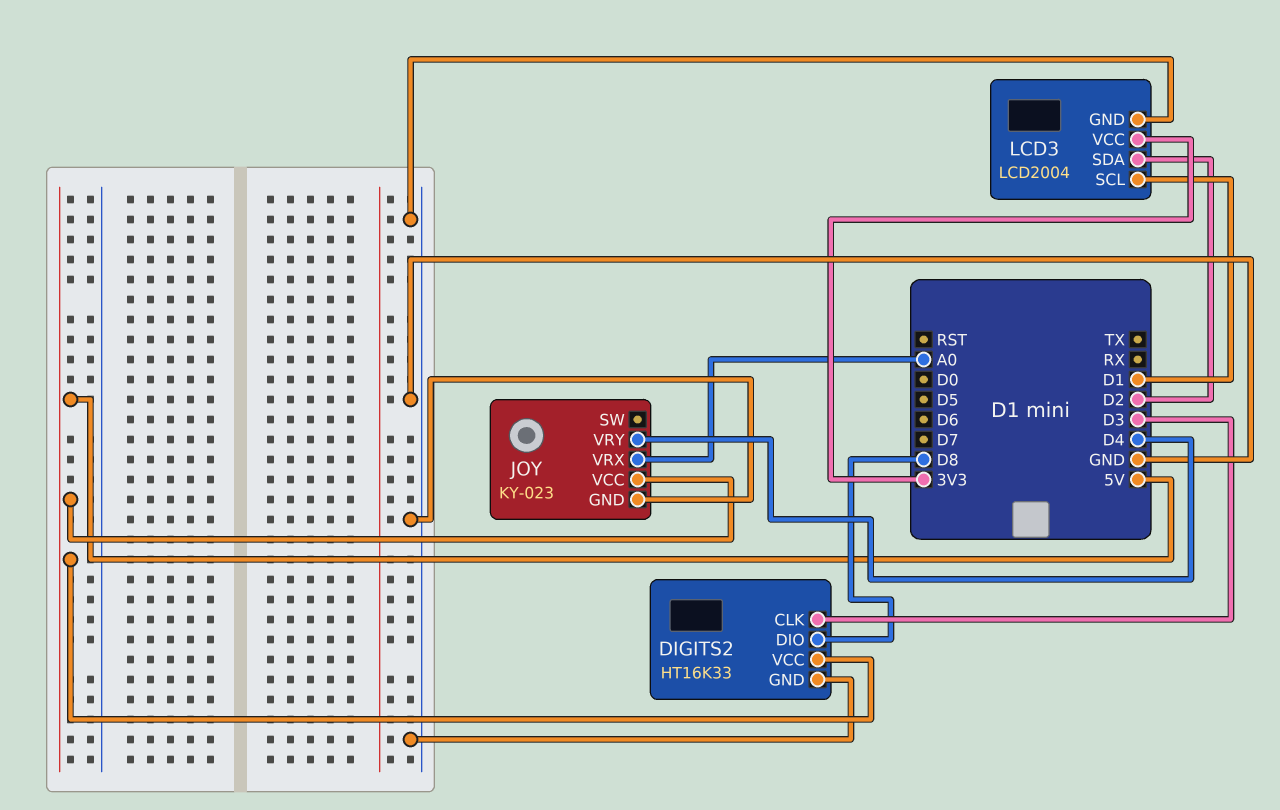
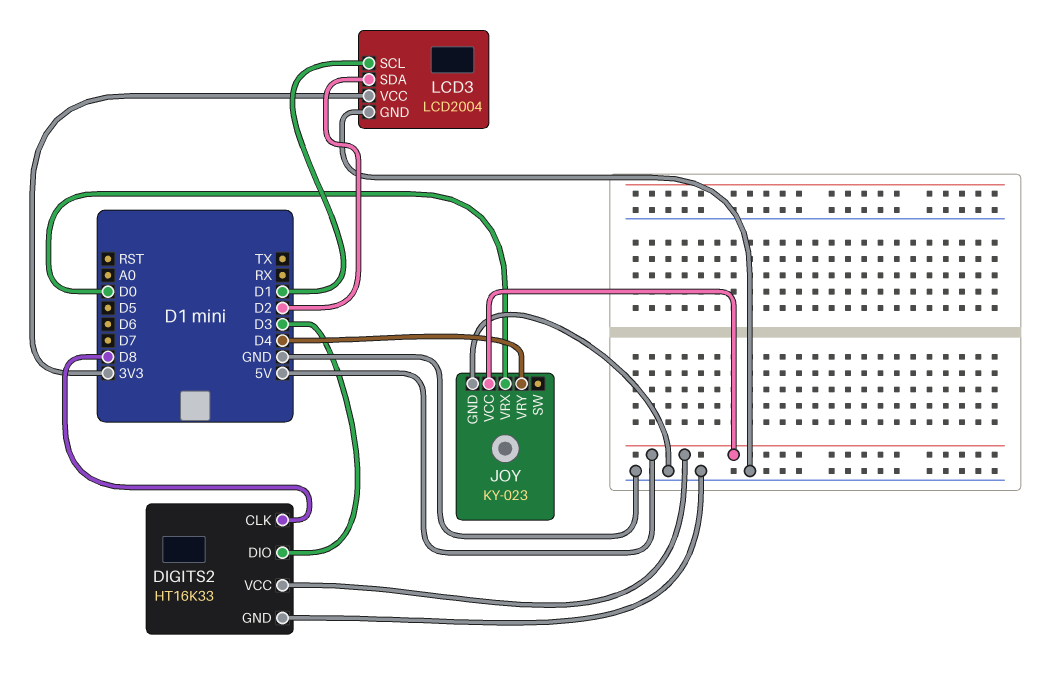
DIGITS2 pin CLK: D3 -> D8
DIGITS2 pin DIO: D8 -> D3
JOY pin VRX: A0 -> D0

